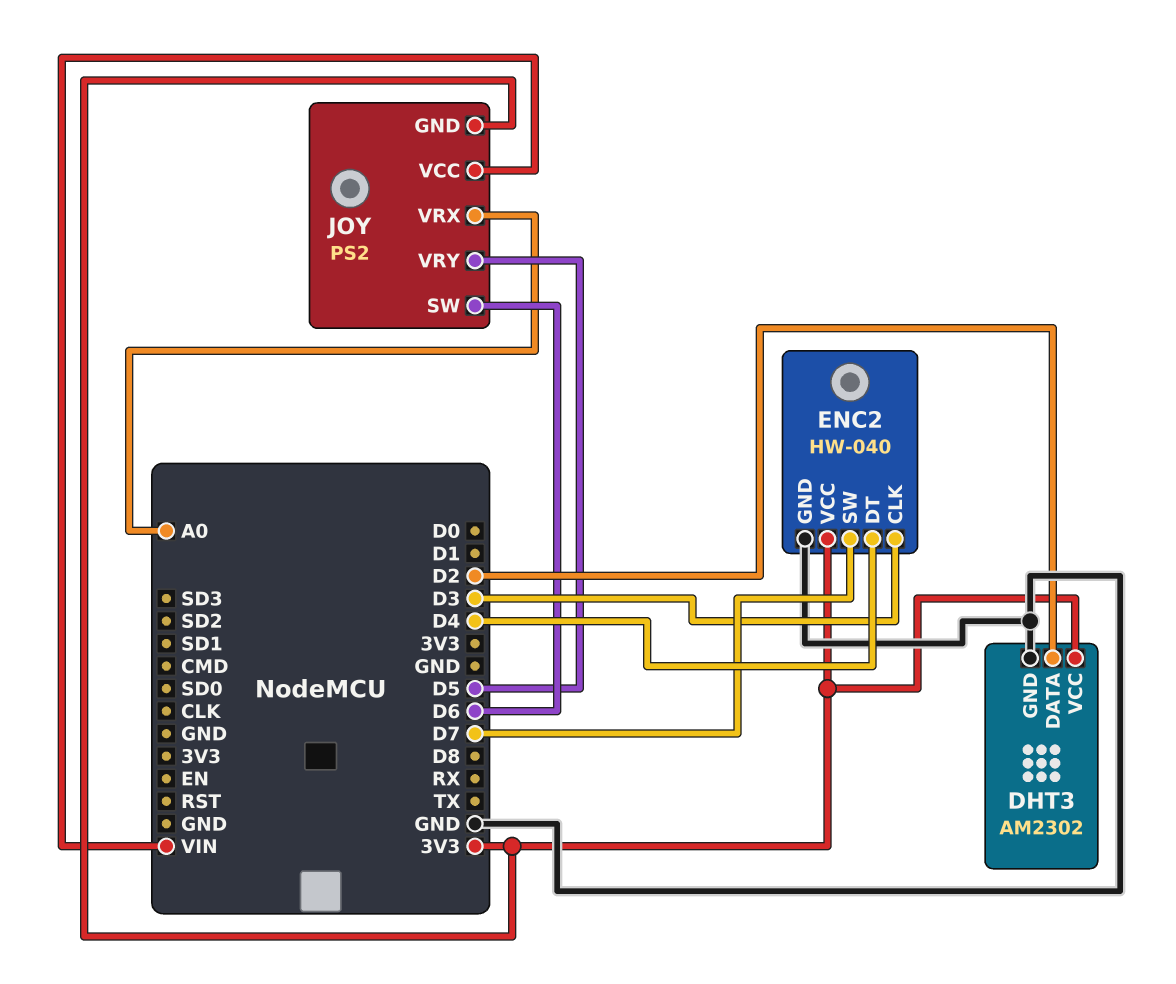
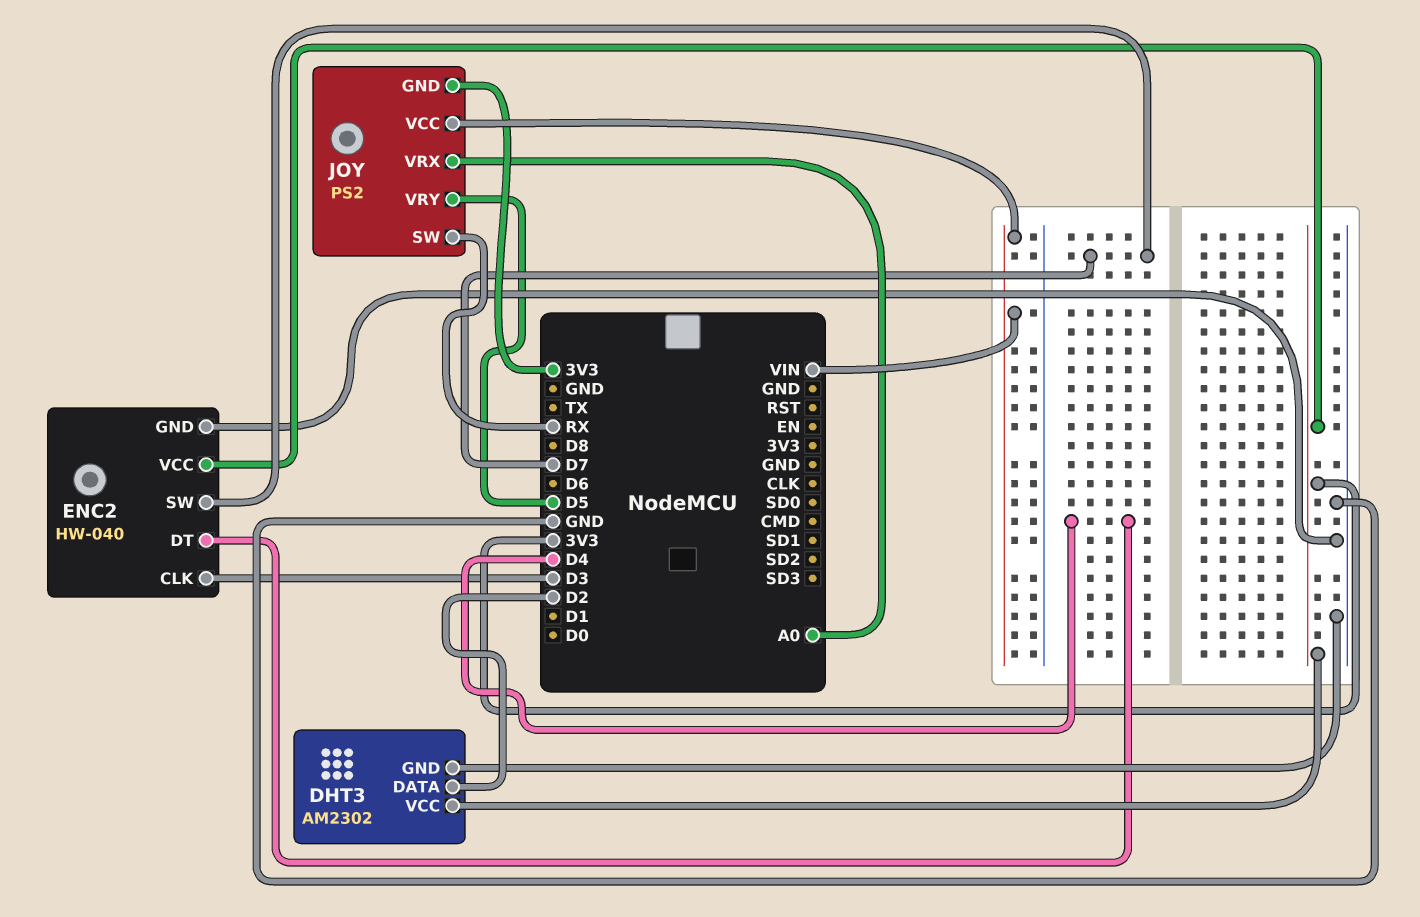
JOY pin SW: D6 -> RX

